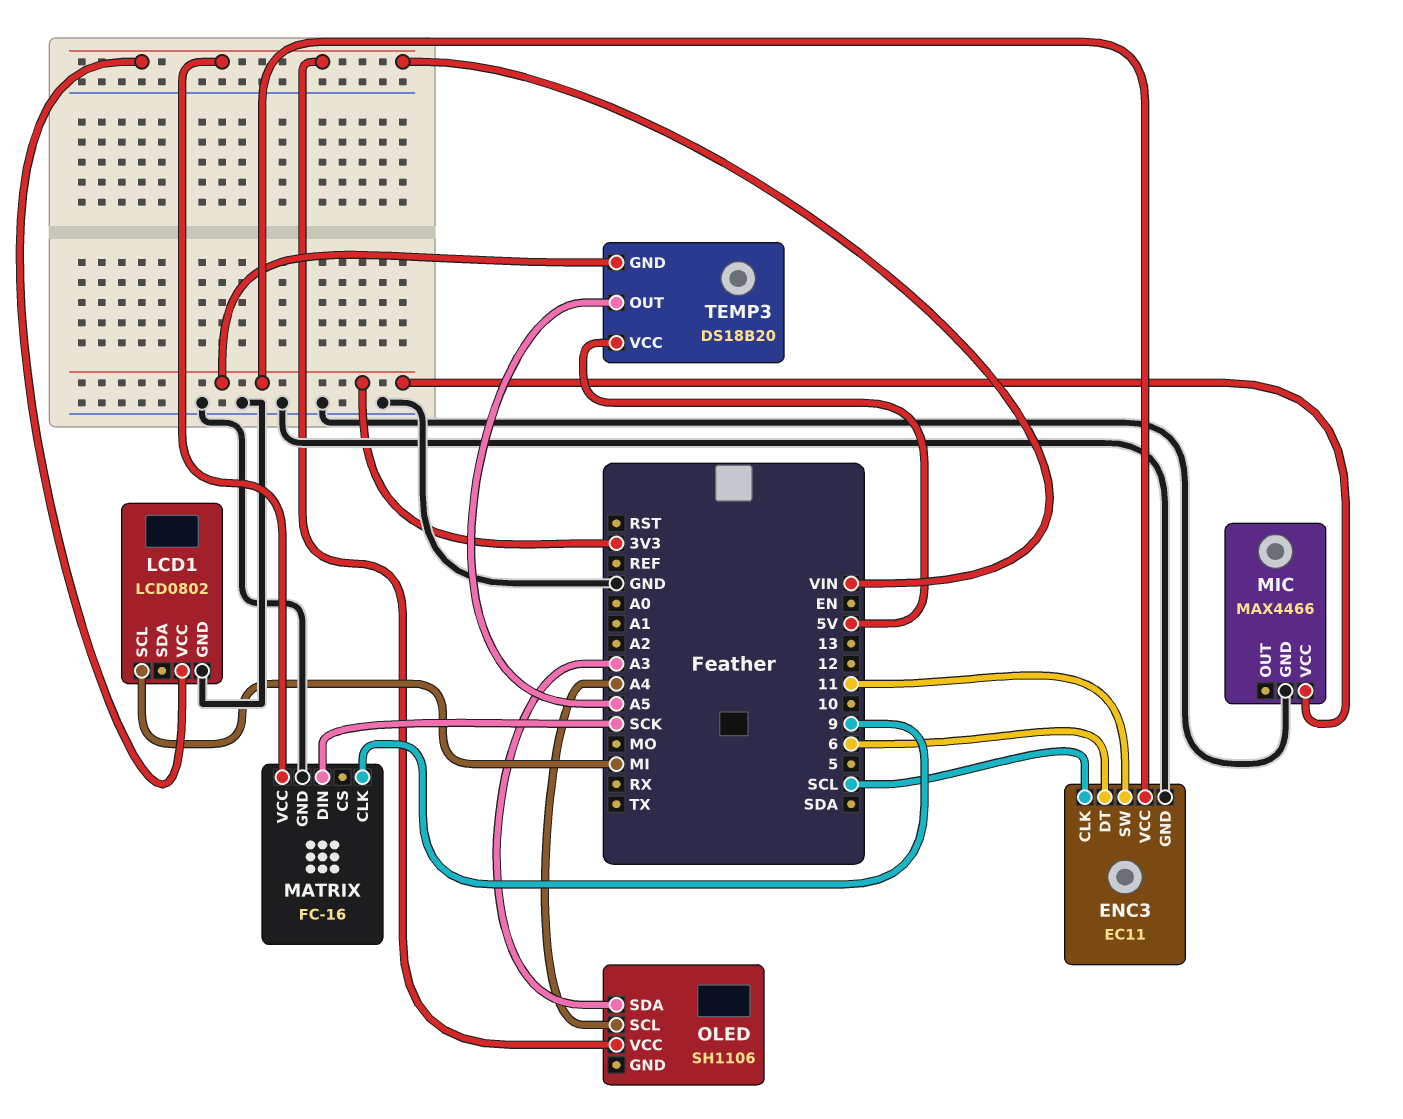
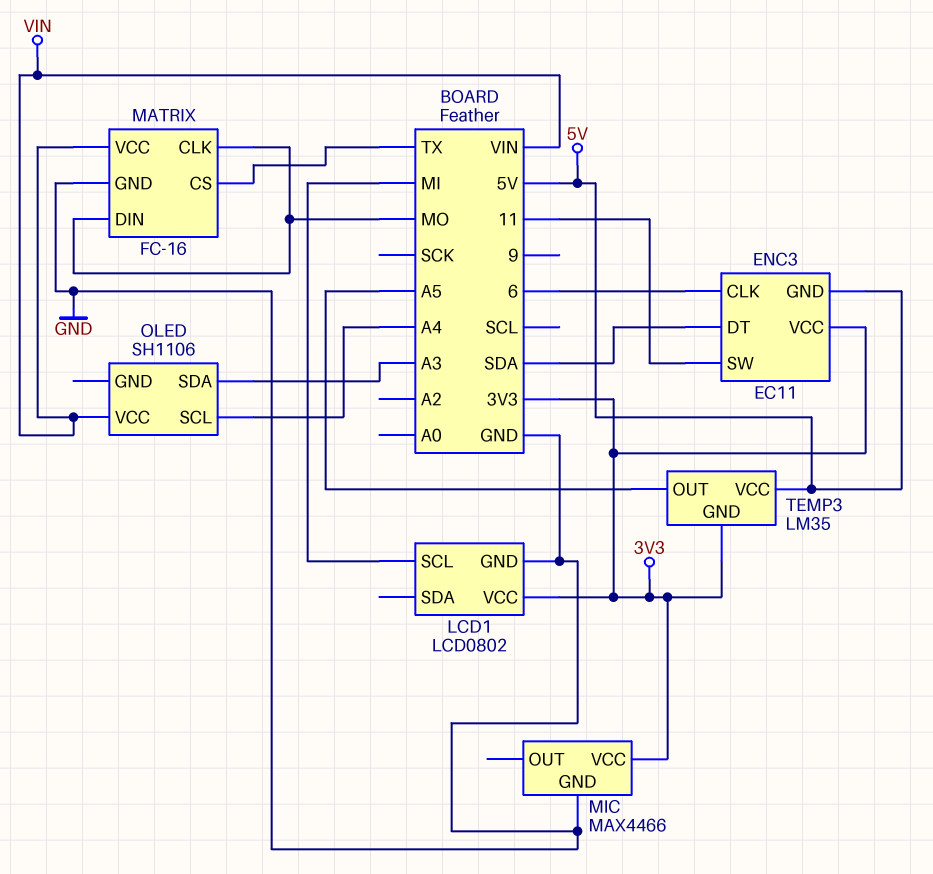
ENC3 pin CLK: SCL -> 6
ENC3 pin DT: 6 -> SDA
ENC3 pin GND: GND -> 5V
LCD1 pin VCC: VIN -> 3V3
MATRIX pin CLK: 9 -> MO
MATRIX pin CS: none -> TX
MATRIX pin DIN: SCK -> MO
TEMP3: DS18B20 -> LM35

